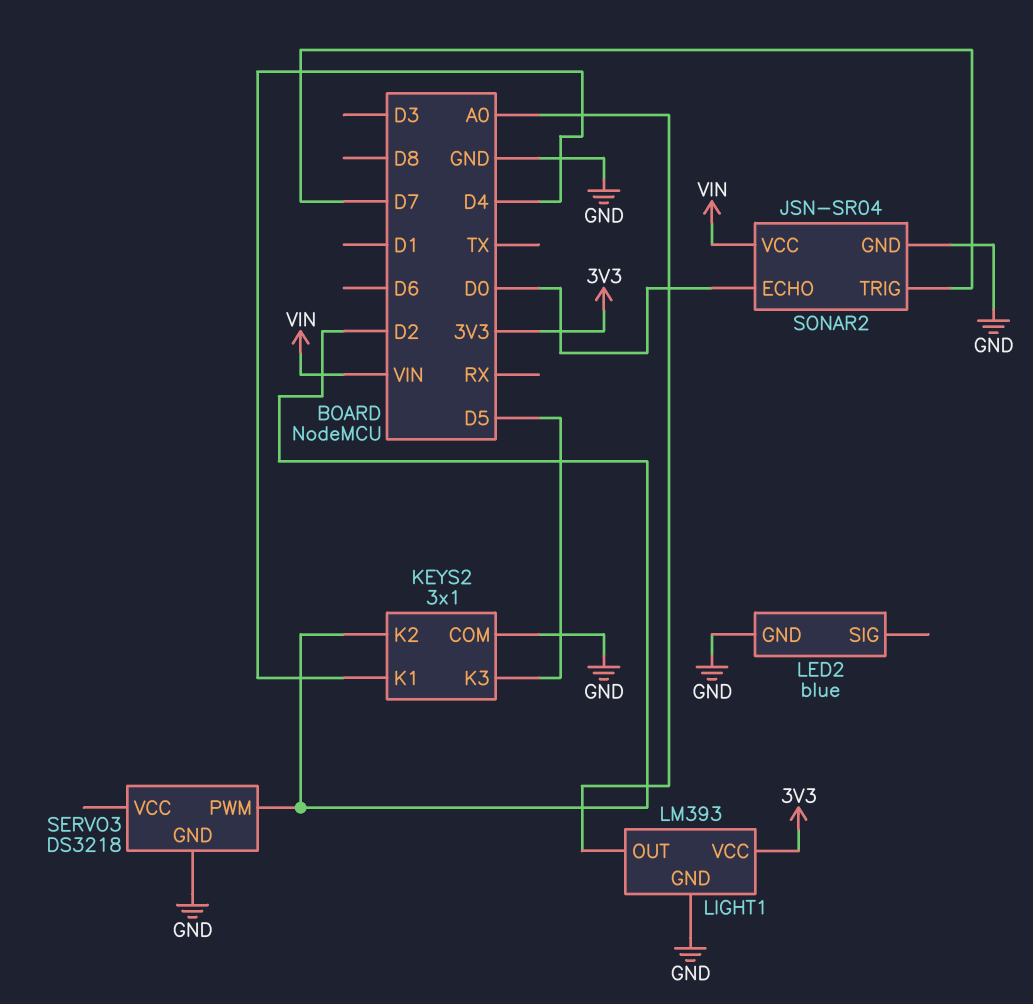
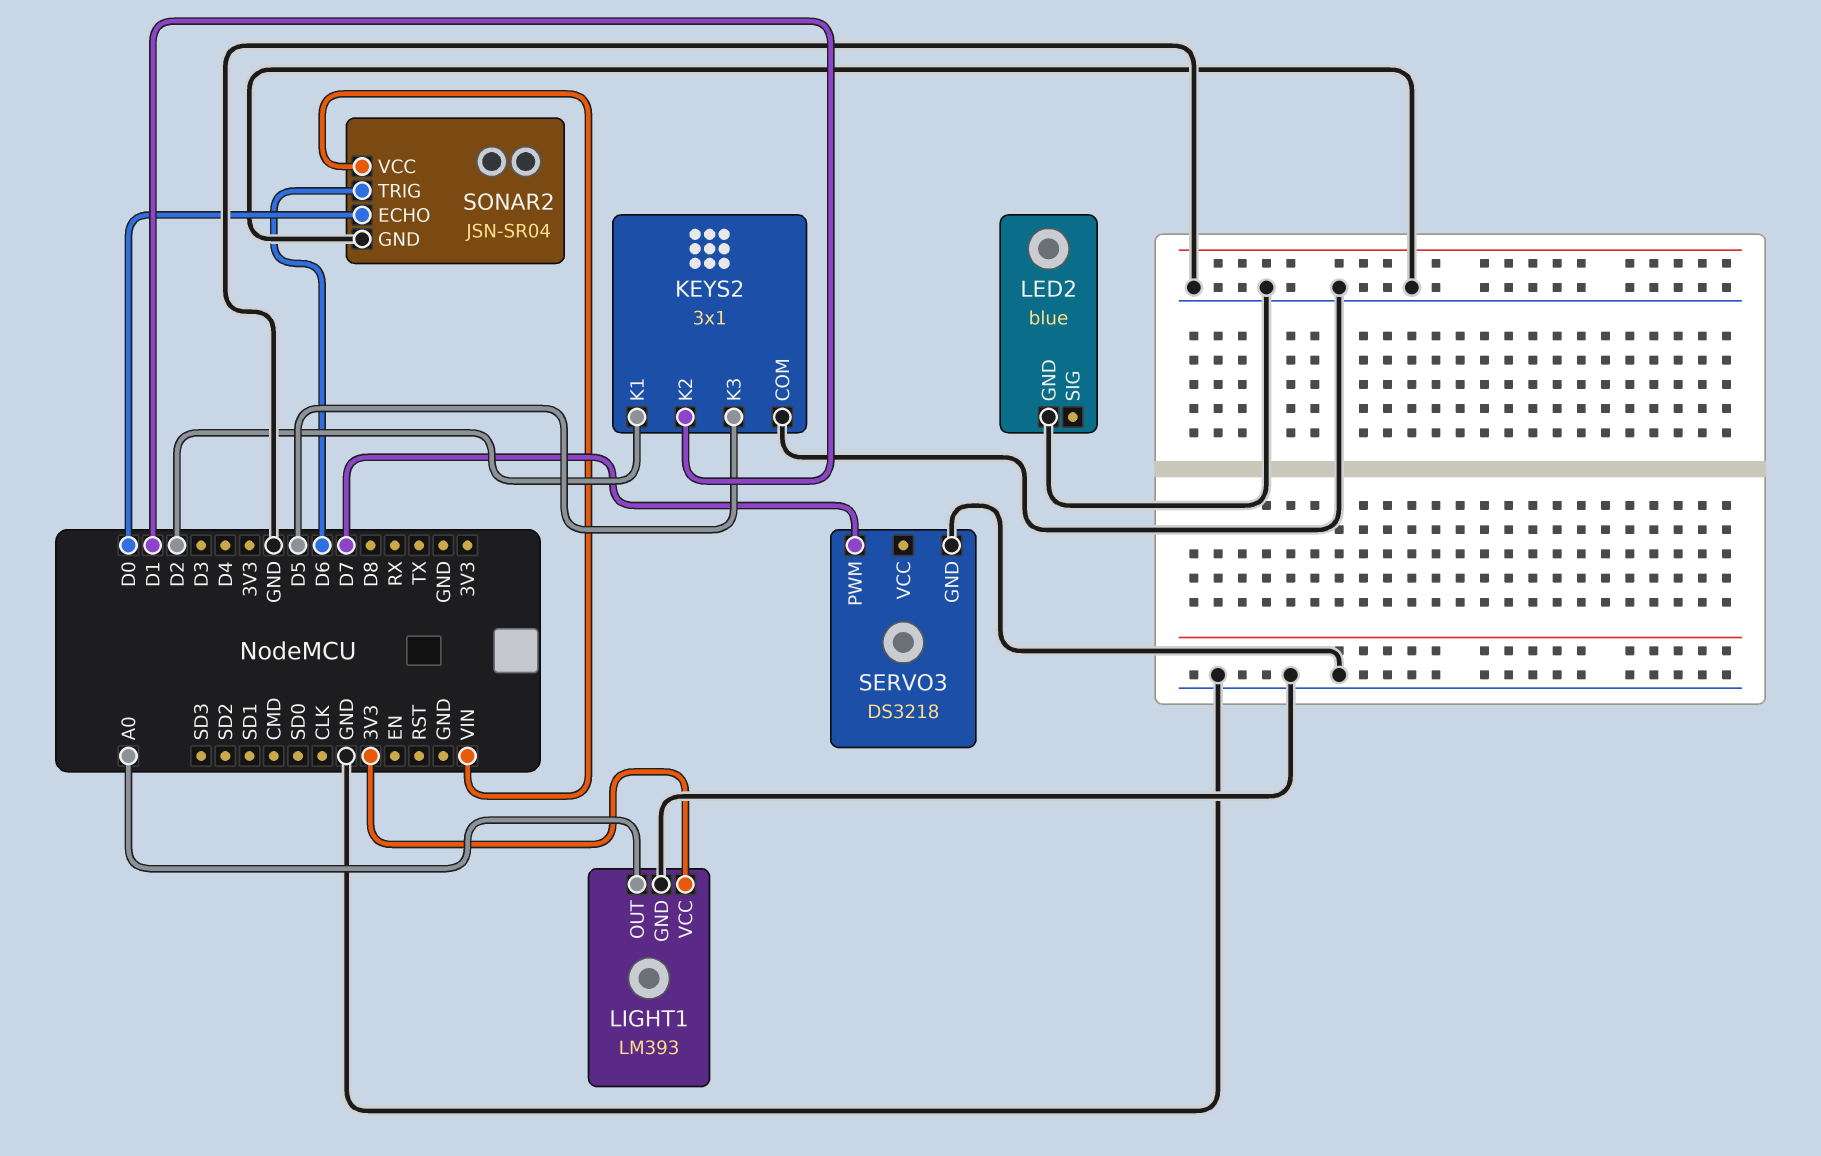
KEYS2 pin K1: D4 -> D2
KEYS2 pin K2: D2 -> D1
SERVO3 pin PWM: D2 -> D7
SONAR2 pin TRIG: D7 -> D6

